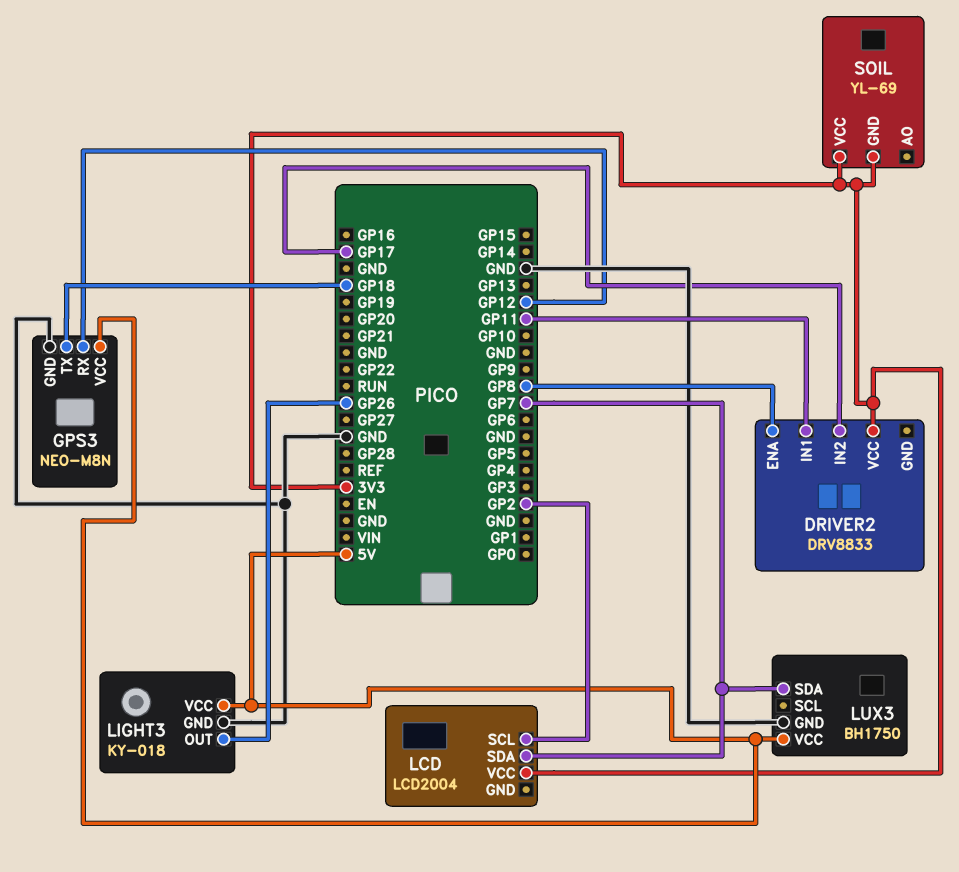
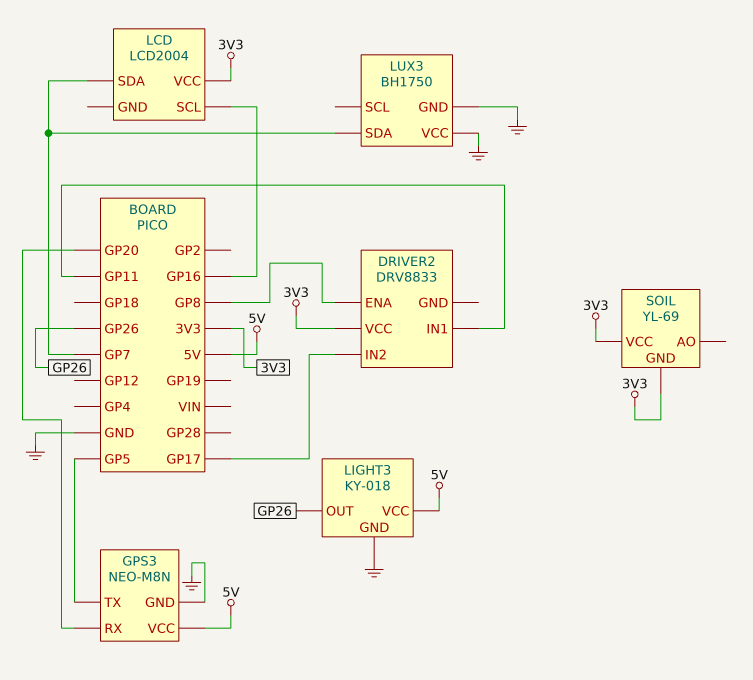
GPS3 pin RX: GP12 -> GP20
GPS3 pin TX: GP18 -> GP5
LCD pin SCL: GP2 -> GP16
LUX3 pin VCC: 5V -> GND

